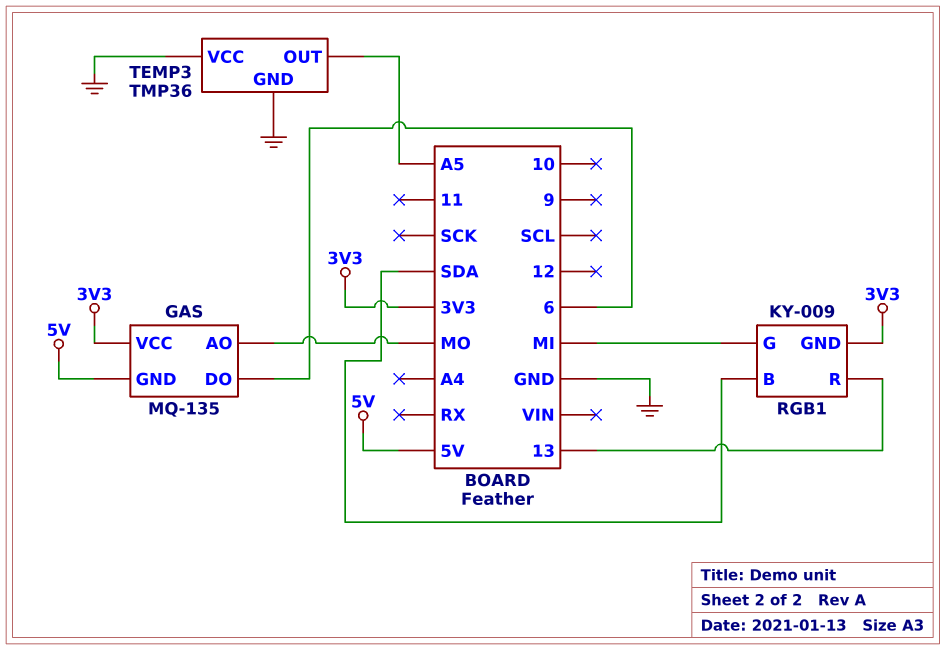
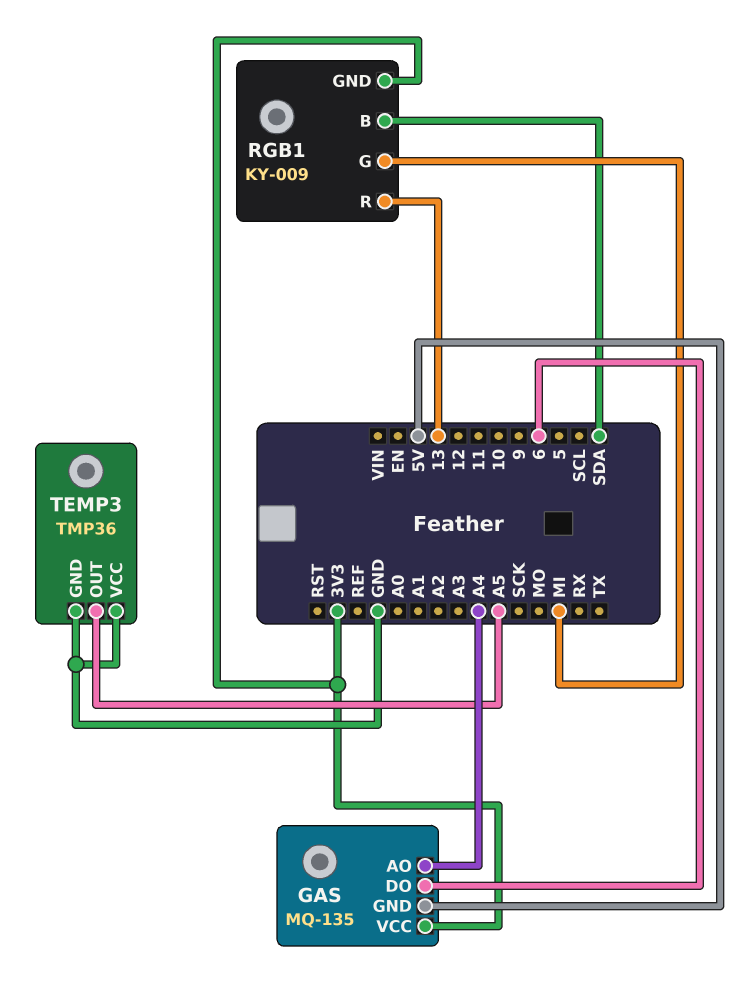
GAS pin AO: MO -> A4

